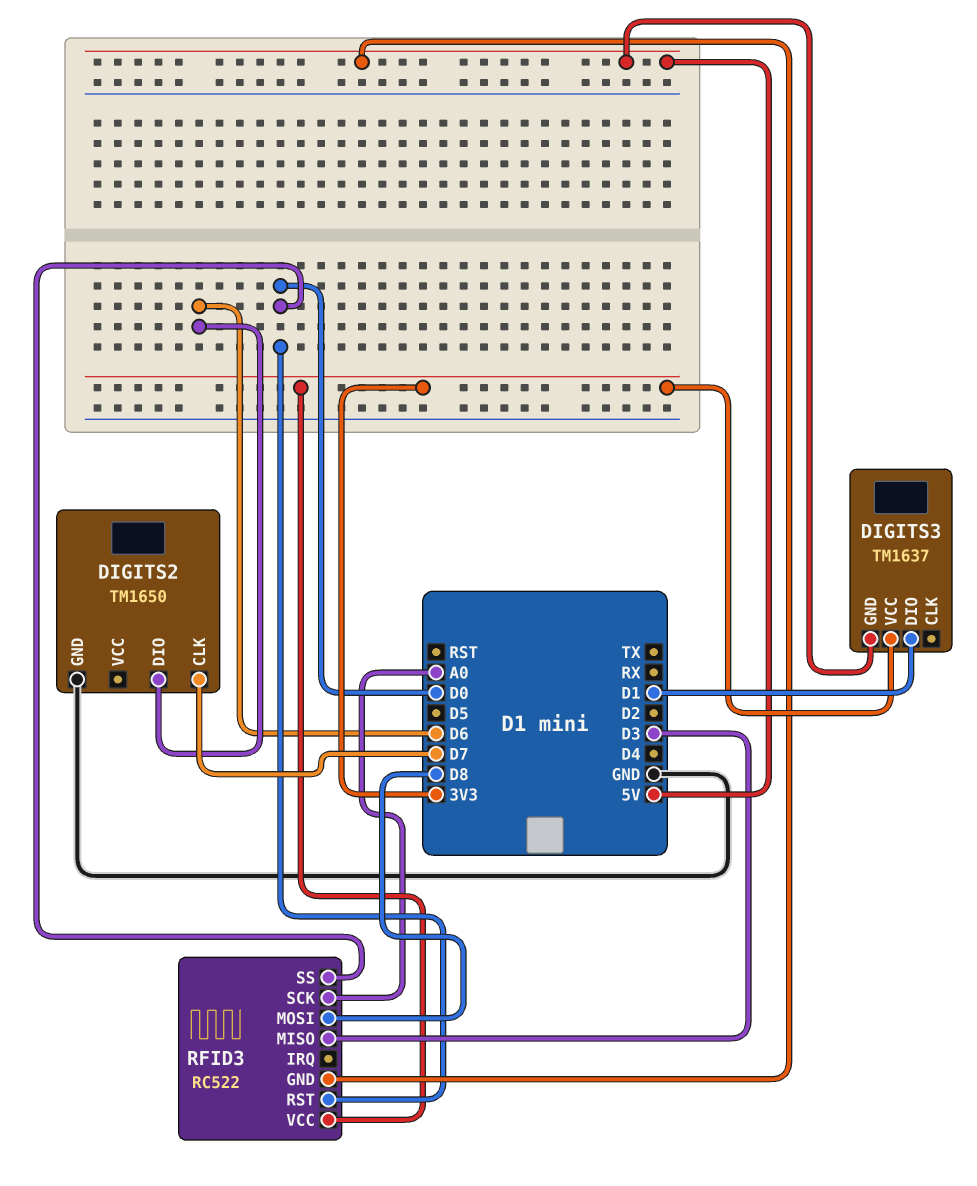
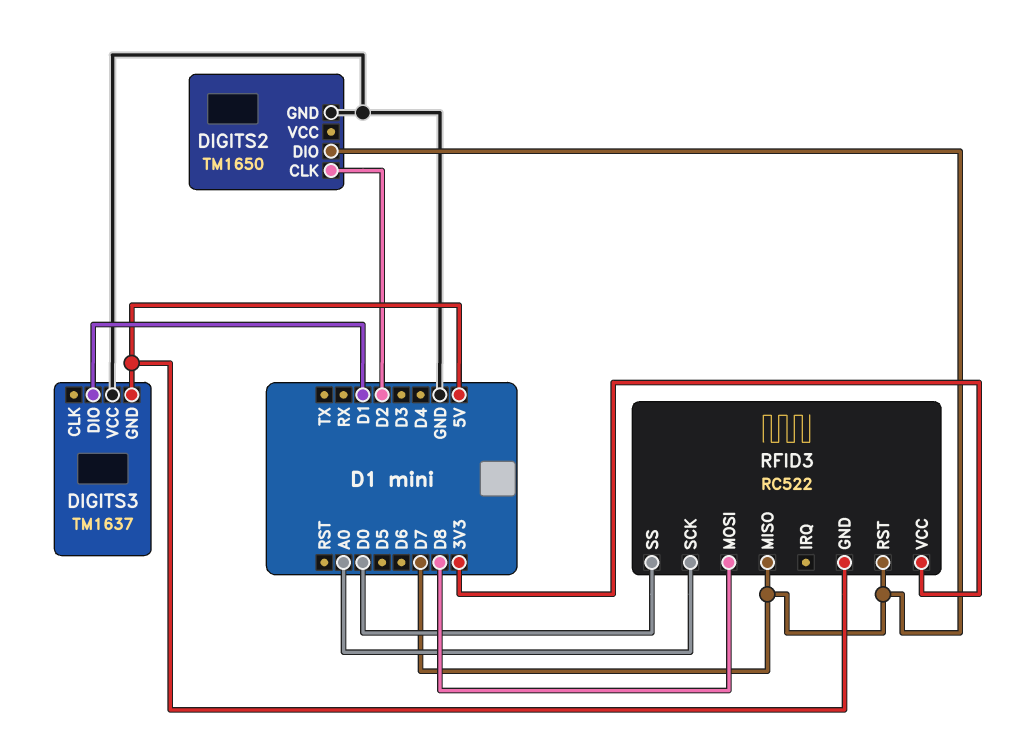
DIGITS2 pin CLK: D7 -> D2
DIGITS2 pin DIO: D6 -> D7
DIGITS3 pin VCC: 3V3 -> GND
RFID3 pin MISO: D3 -> D7
RFID3 pin RST: D0 -> D7

